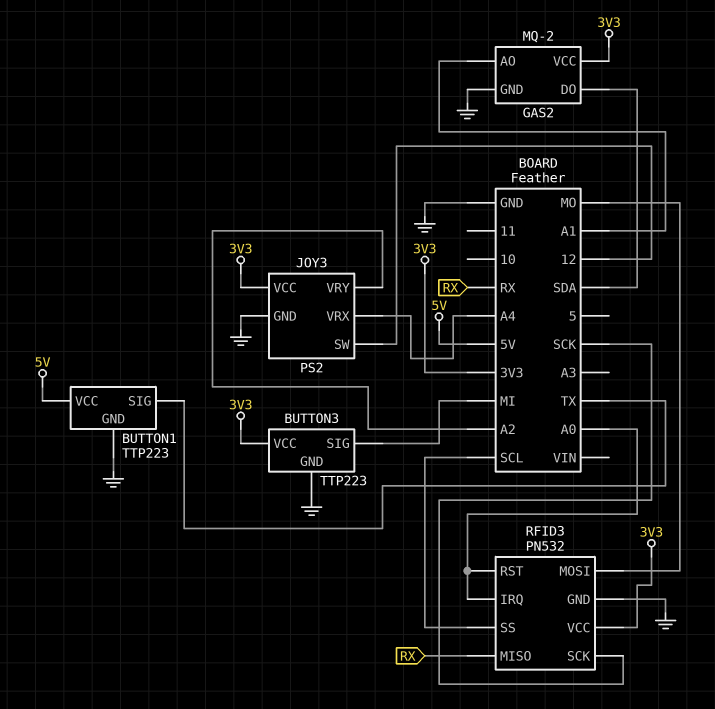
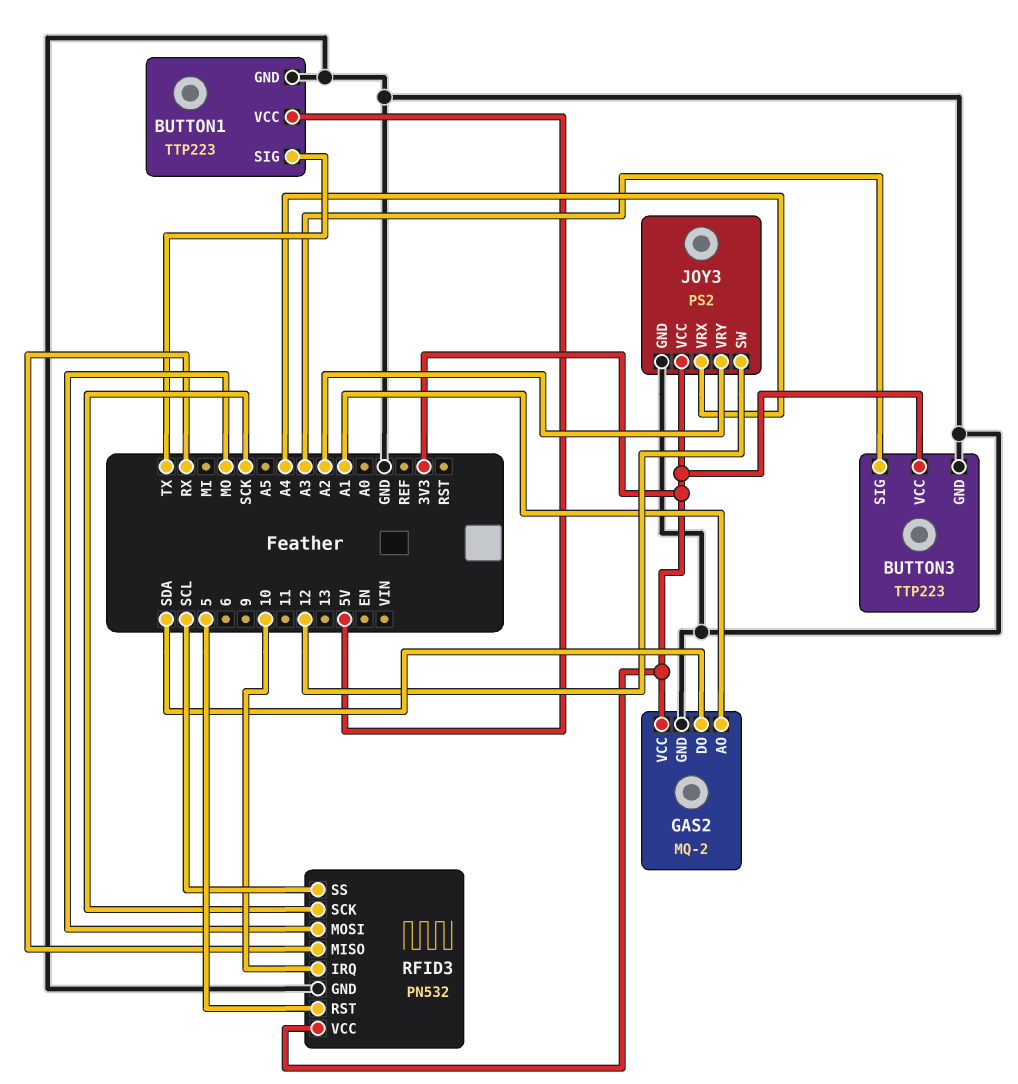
BUTTON3 pin SIG: MI -> A3
RFID3 pin IRQ: A0 -> 10
RFID3 pin RST: A0 -> 5

